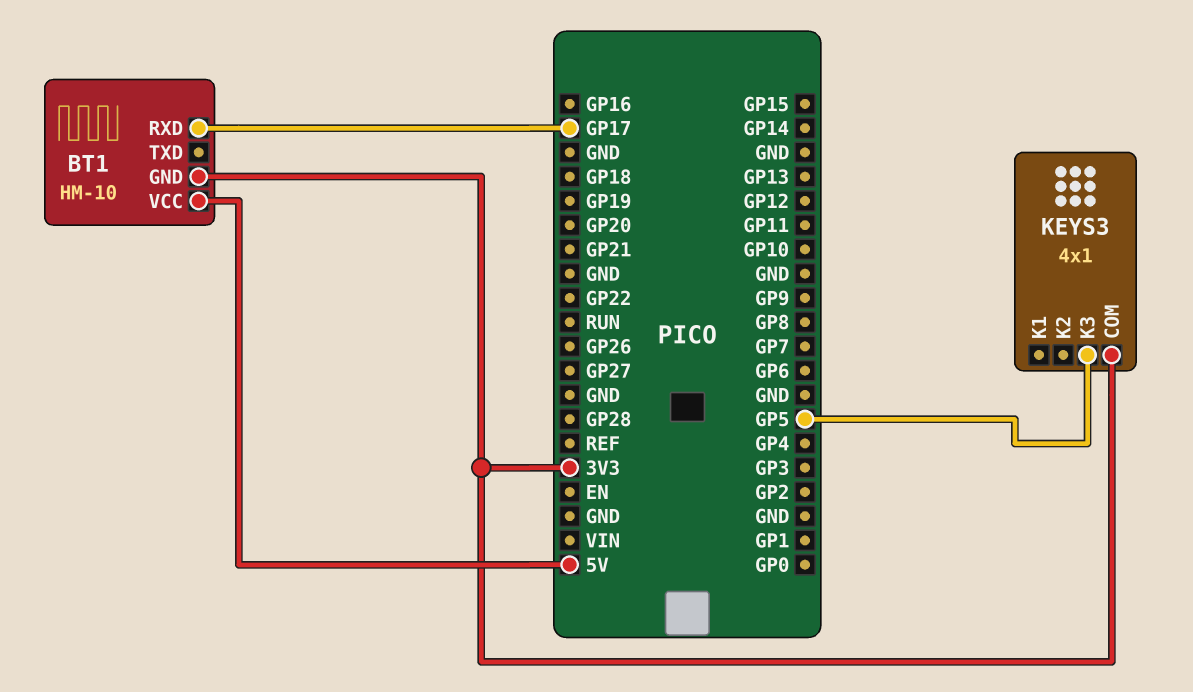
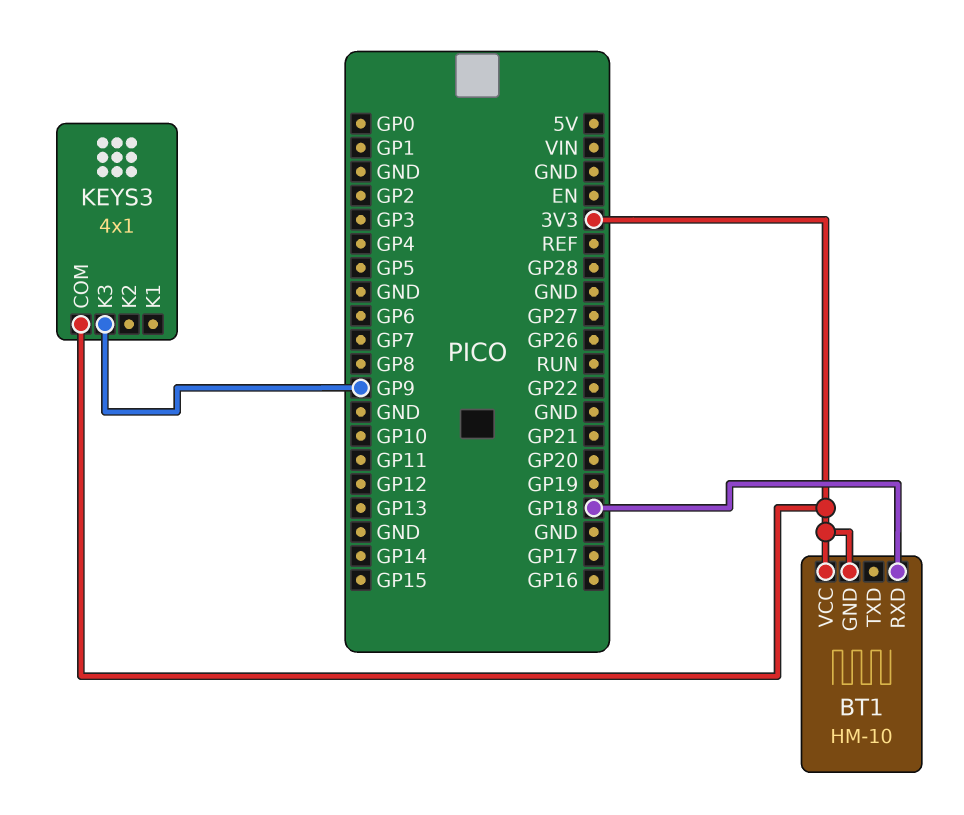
BT1 pin RXD: GP17 -> GP18
BT1 pin VCC: 5V -> 3V3
KEYS3 pin K3: GP5 -> GP9

